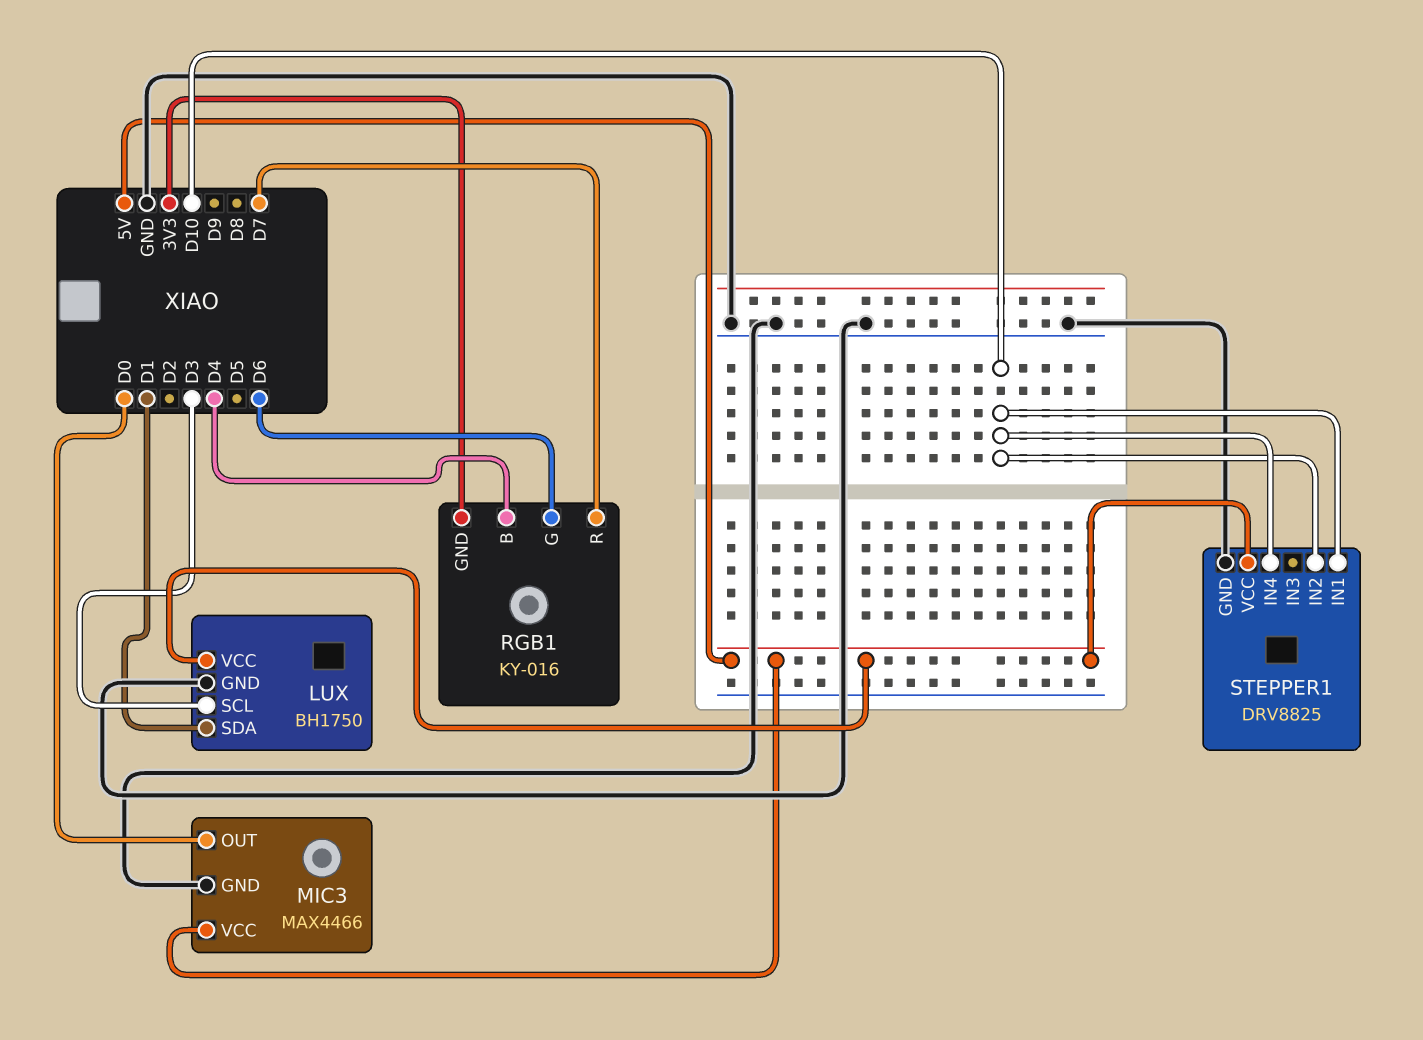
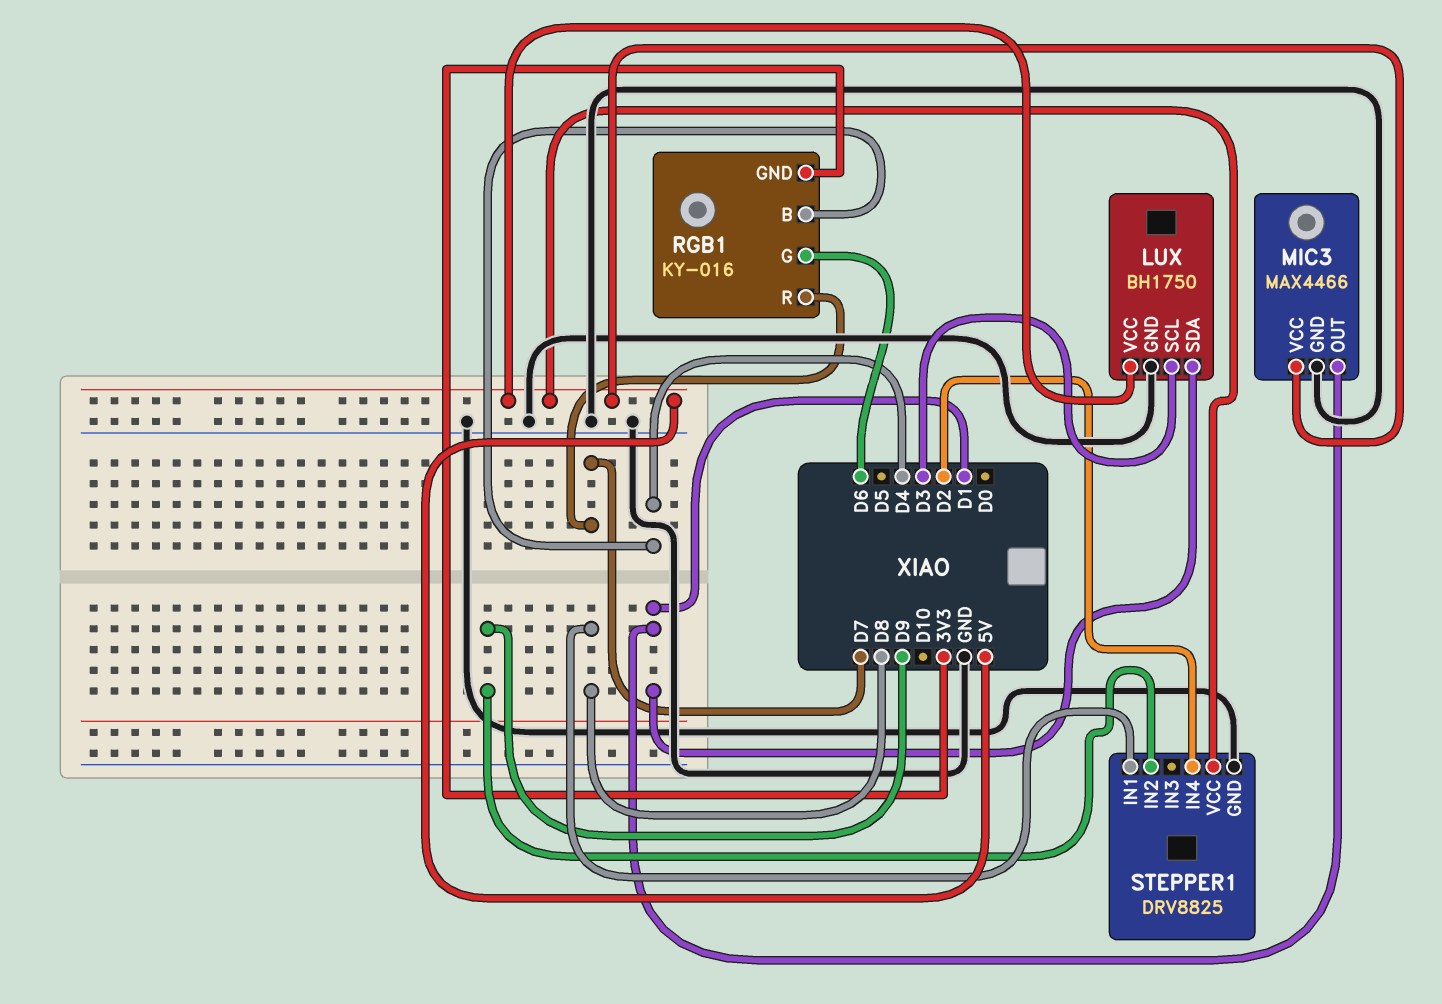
MIC3 pin OUT: D0 -> D1
STEPPER1 pin IN1: D10 -> D8
STEPPER1 pin IN2: D10 -> D9
STEPPER1 pin IN4: D10 -> D2

